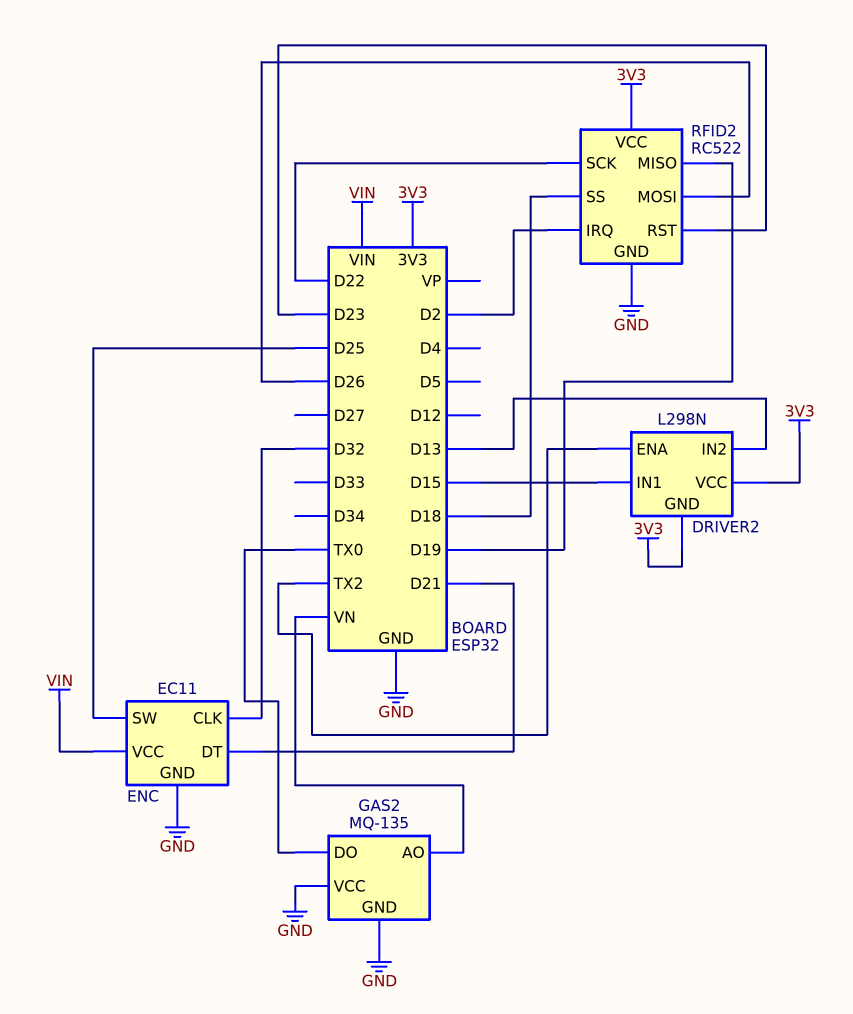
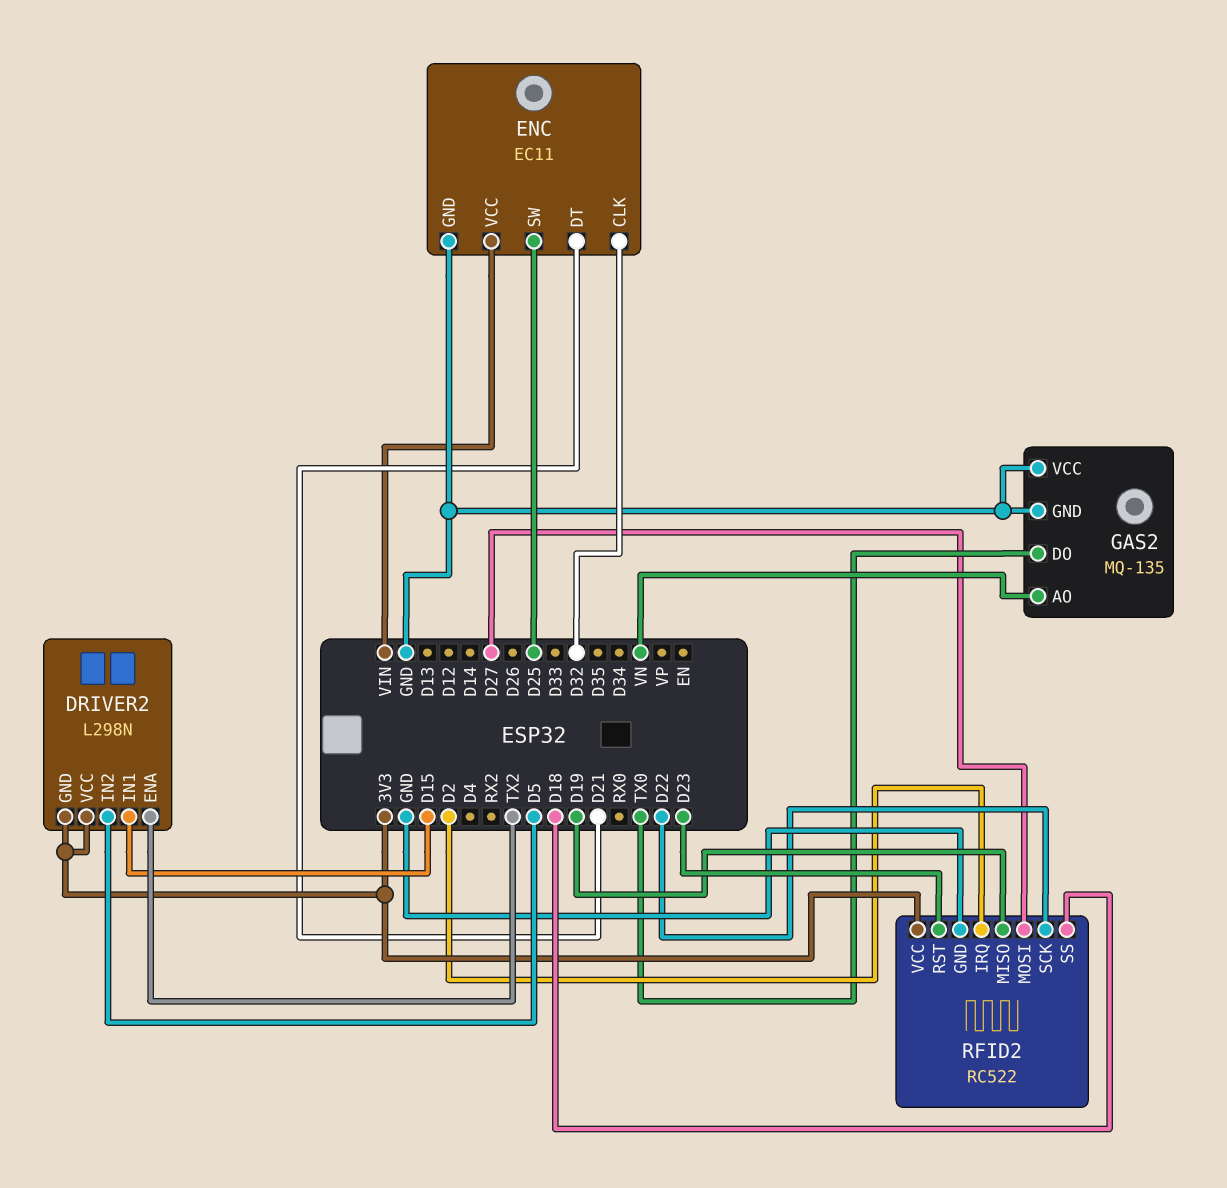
DRIVER2 pin IN2: D13 -> D5
RFID2 pin MOSI: D26 -> D27

